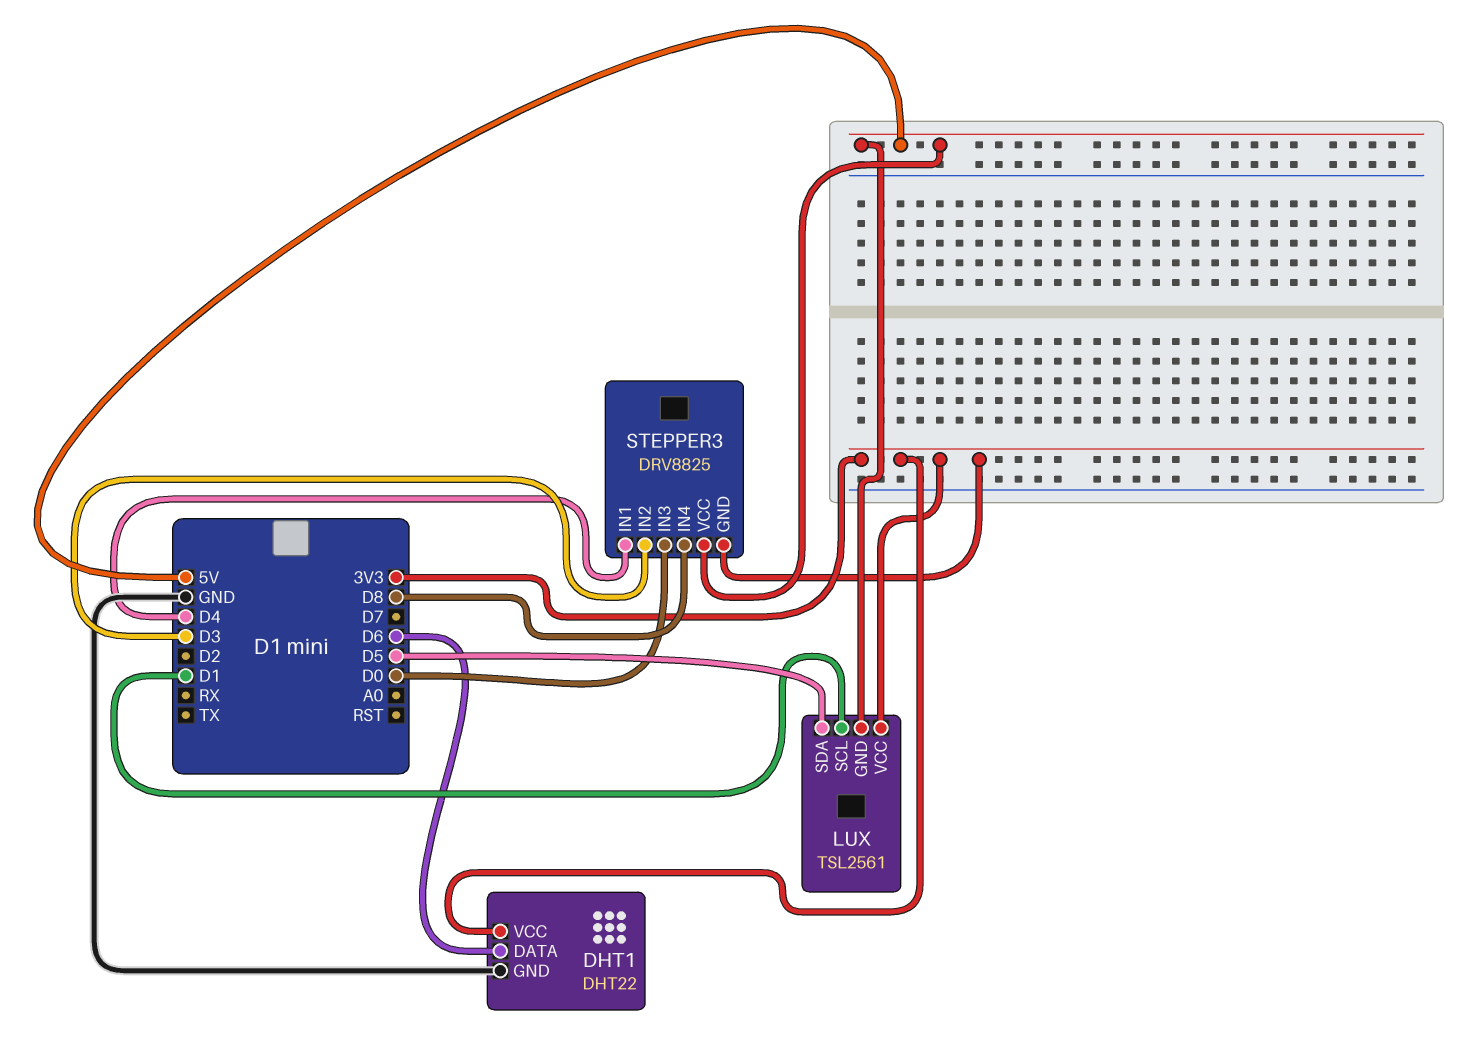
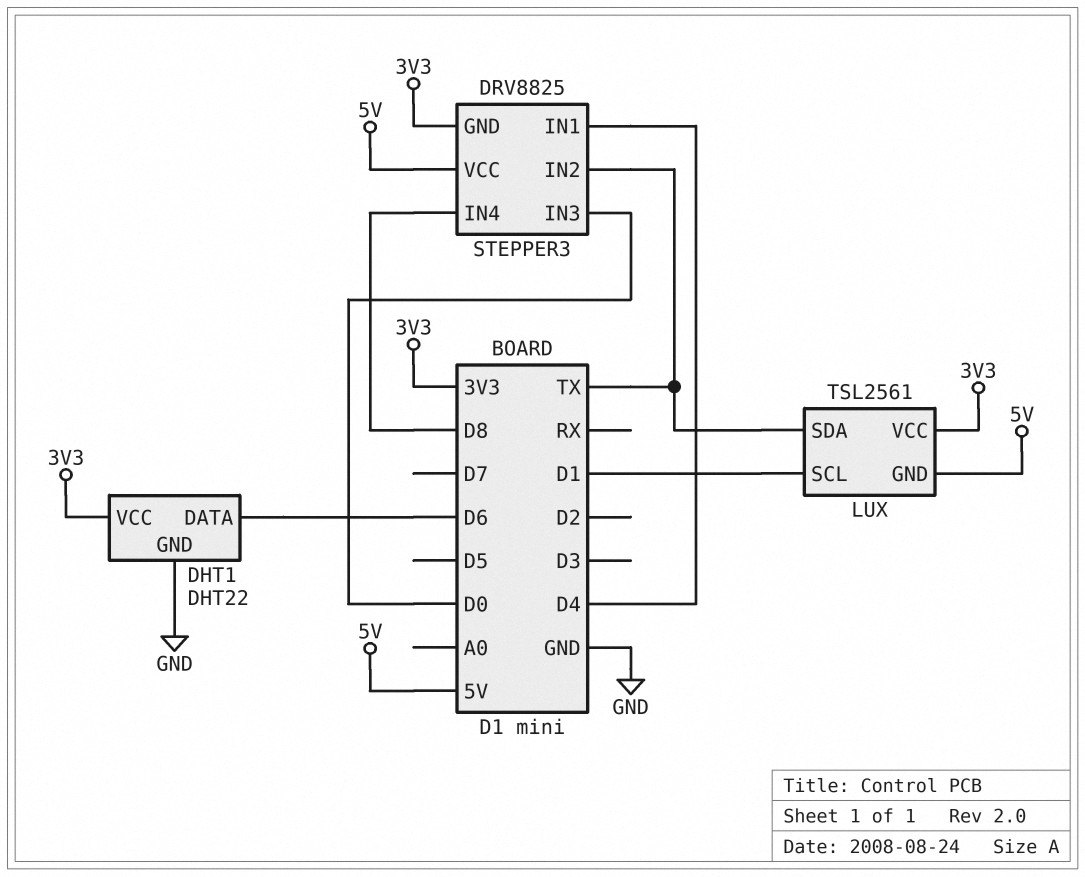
LUX pin SDA: D5 -> TX
STEPPER3 pin IN2: D3 -> TX

